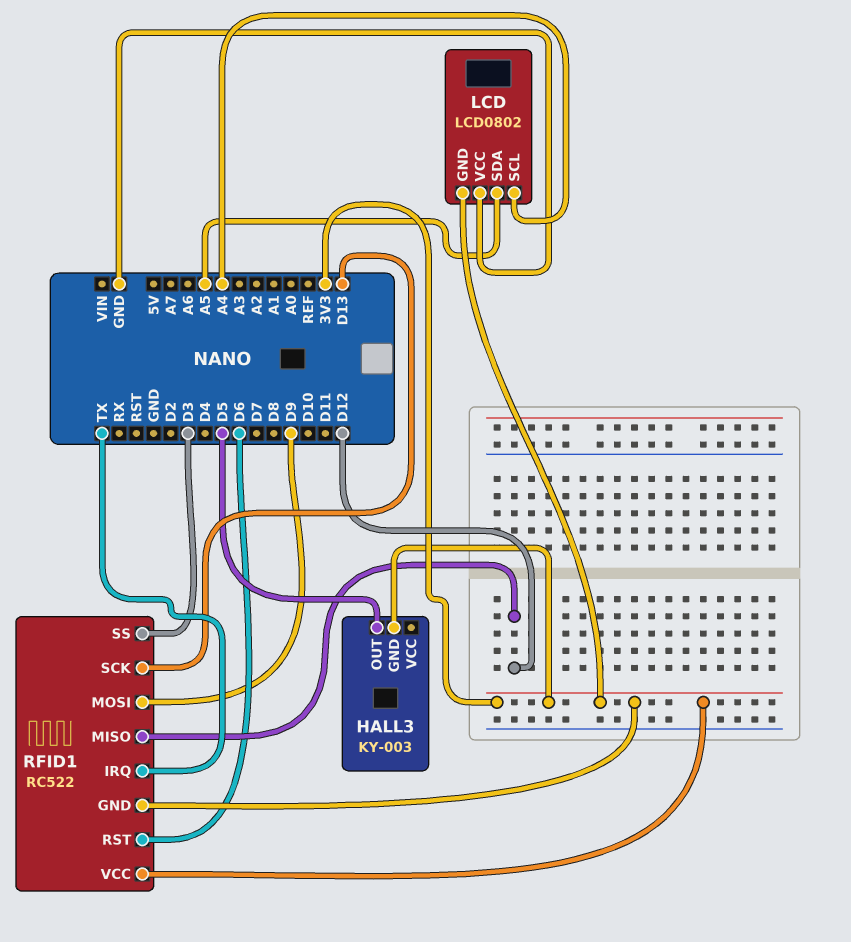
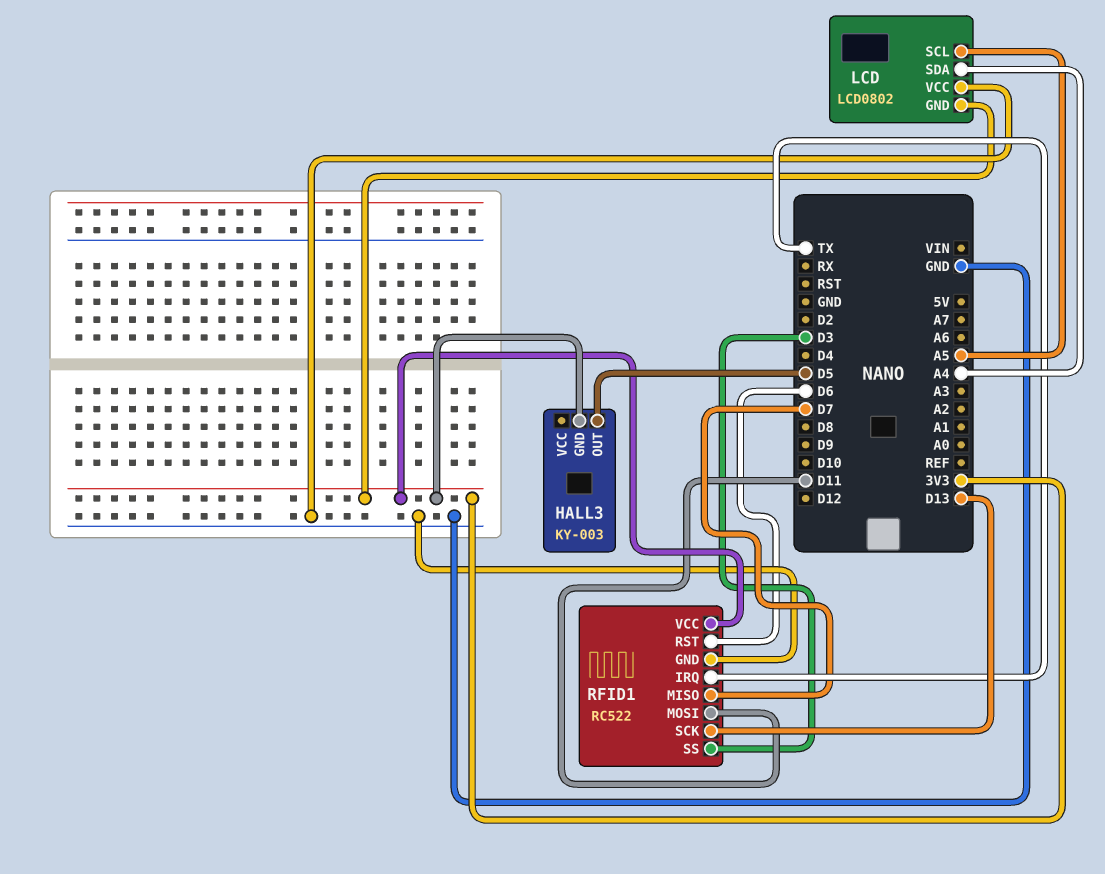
LCD pin SCL: A4 -> A5
LCD pin SDA: A5 -> A4
RFID1 pin GND: 3V3 -> GND
RFID1 pin MISO: D12 -> D7
RFID1 pin MOSI: D9 -> D11

